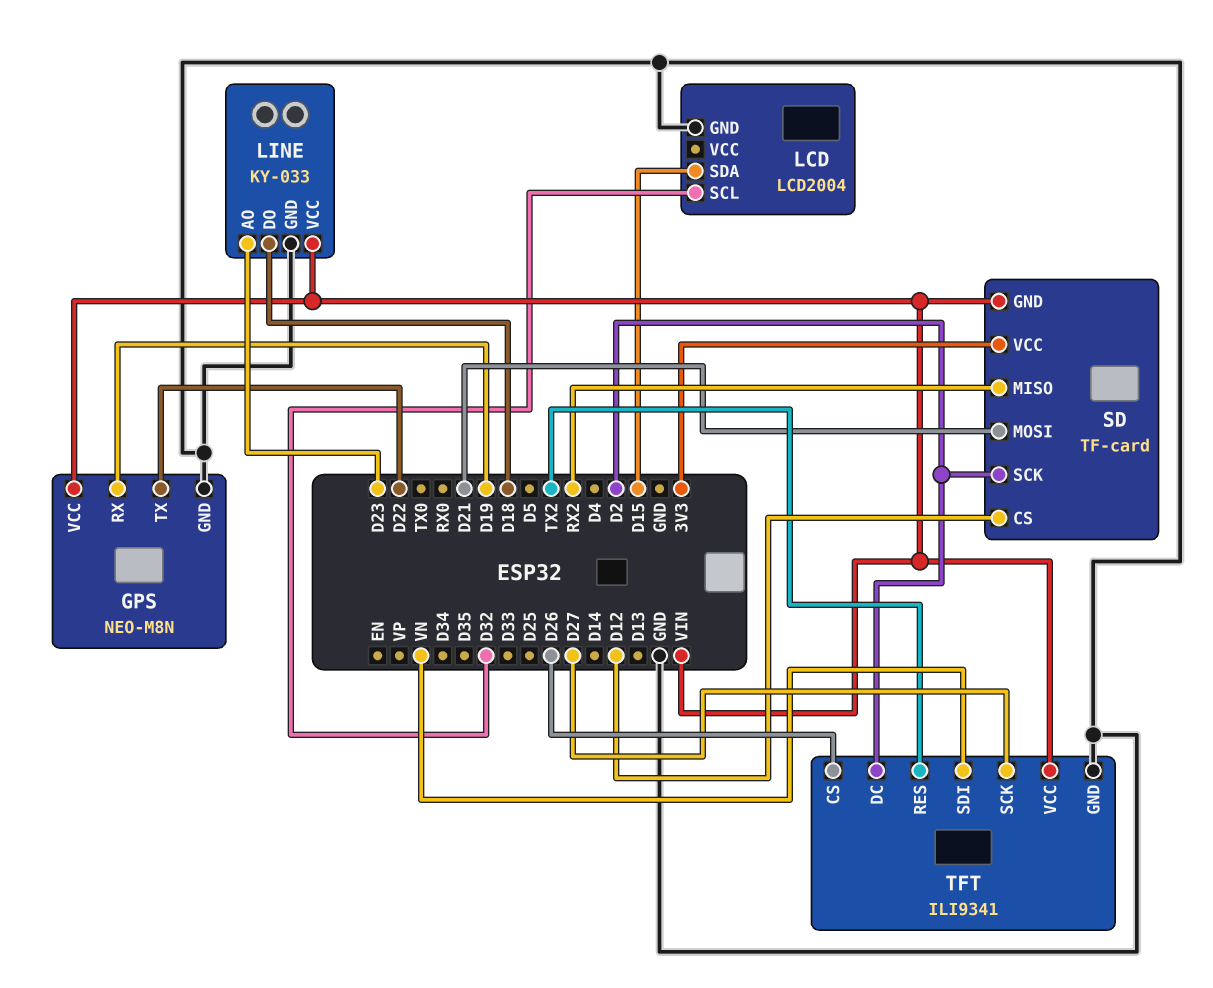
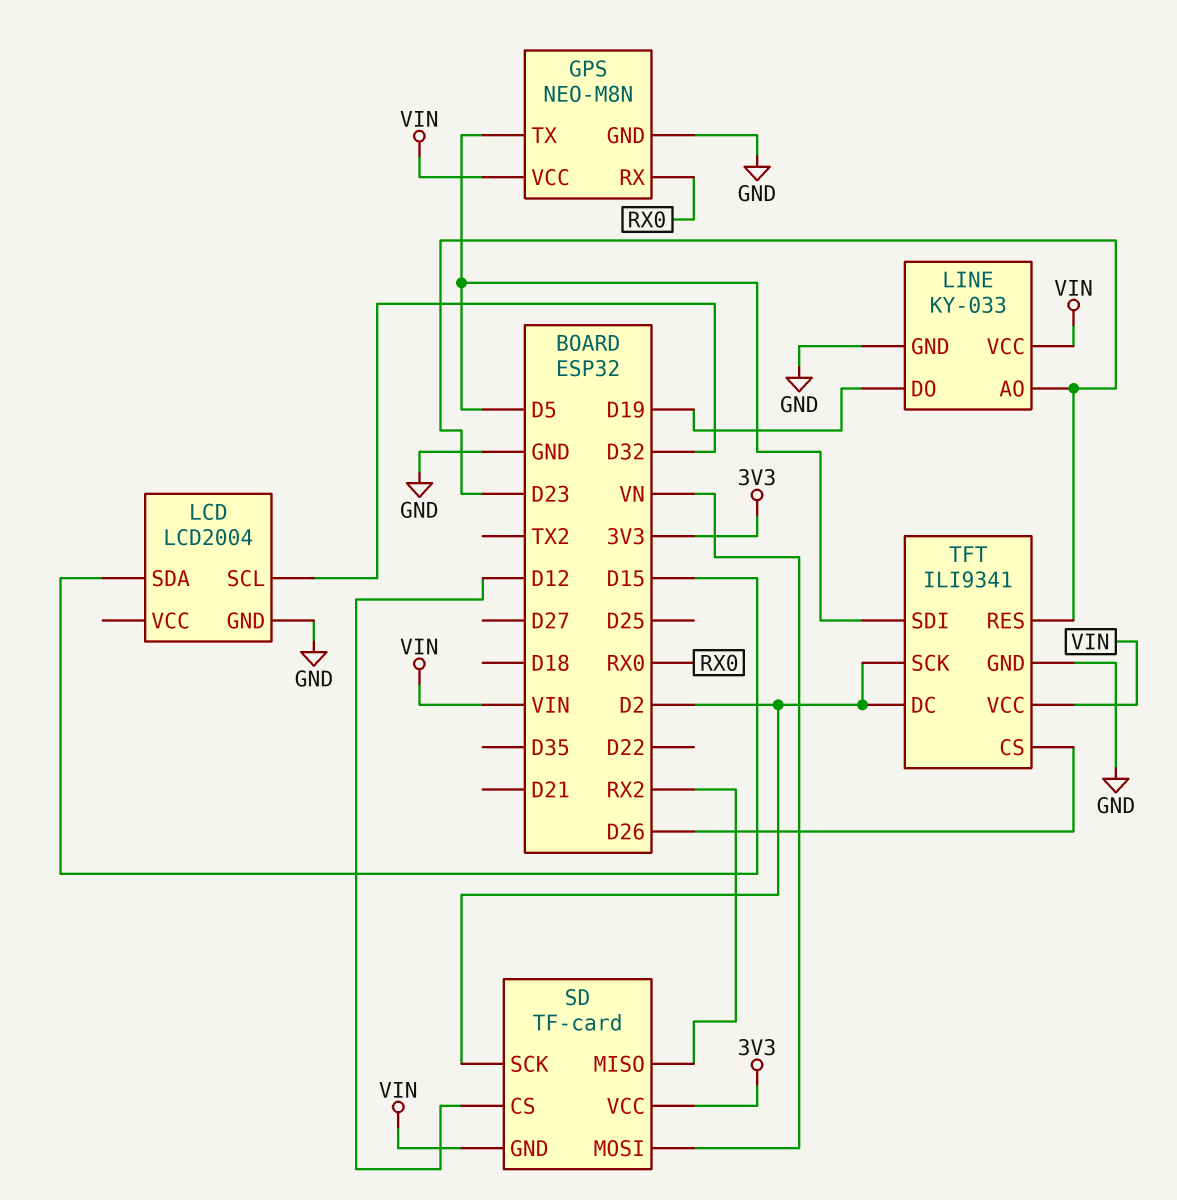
GPS pin RX: D19 -> RX0
GPS pin TX: D22 -> D5
LINE pin DO: D18 -> D19
SD pin MOSI: D21 -> VN
TFT pin RES: TX2 -> D23
TFT pin SCK: D27 -> D2
TFT pin SDI: VN -> D5

